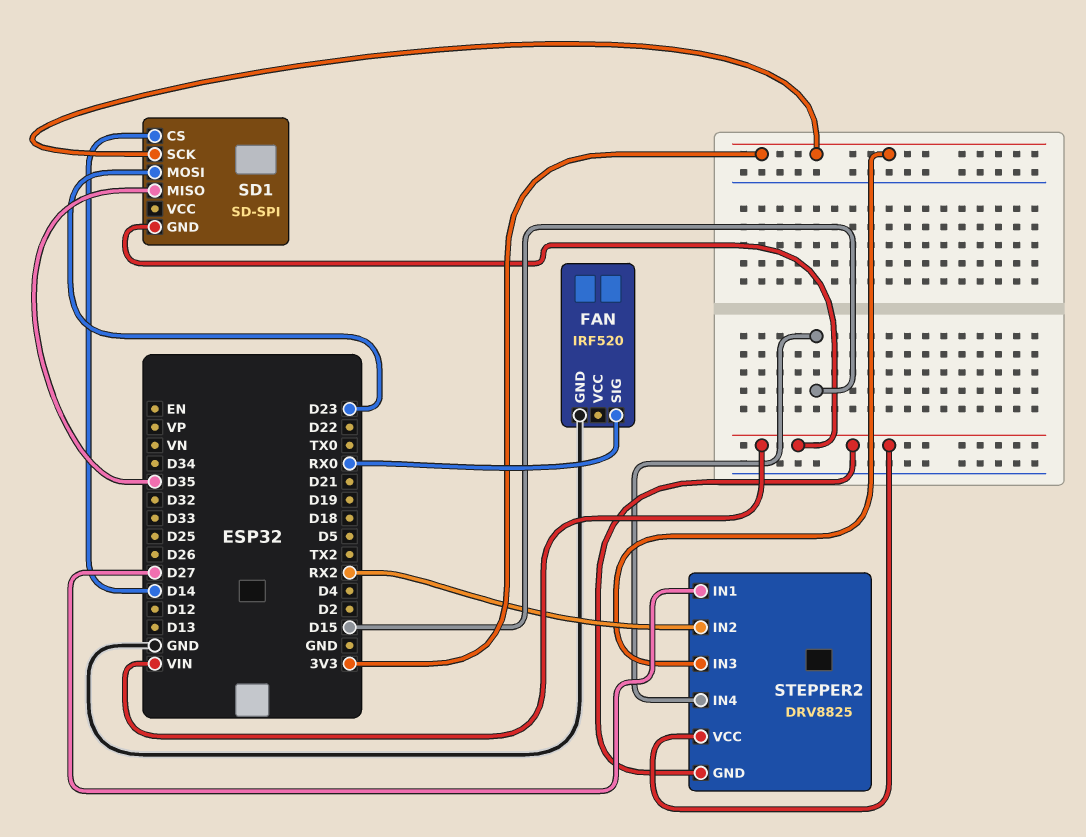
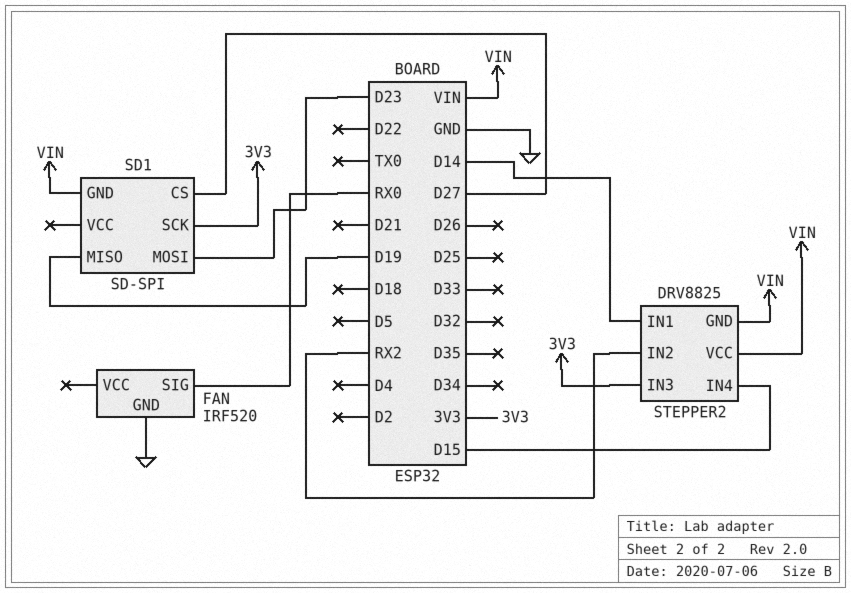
SD1 pin CS: D14 -> D27
SD1 pin MISO: D35 -> D19
STEPPER2 pin IN1: D27 -> D14

